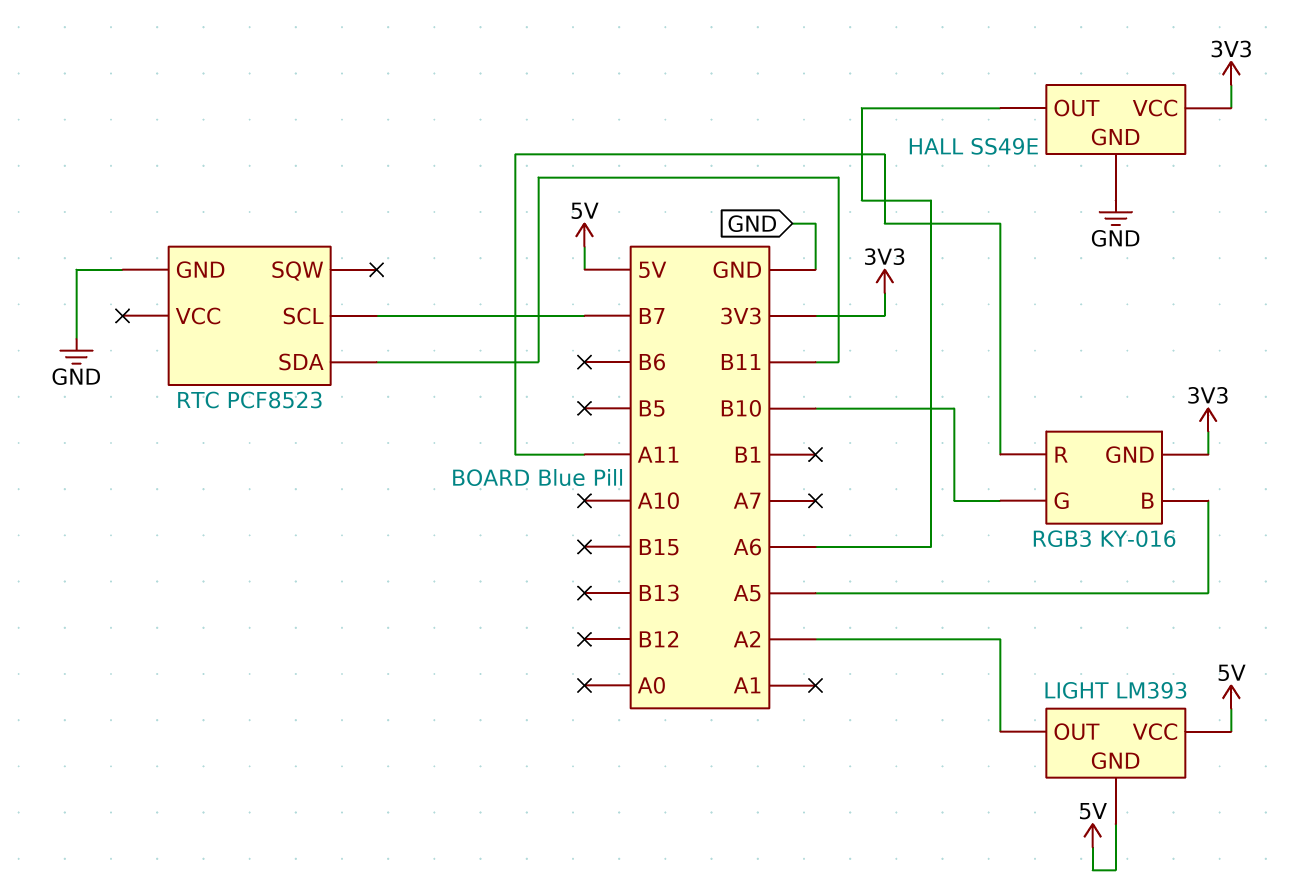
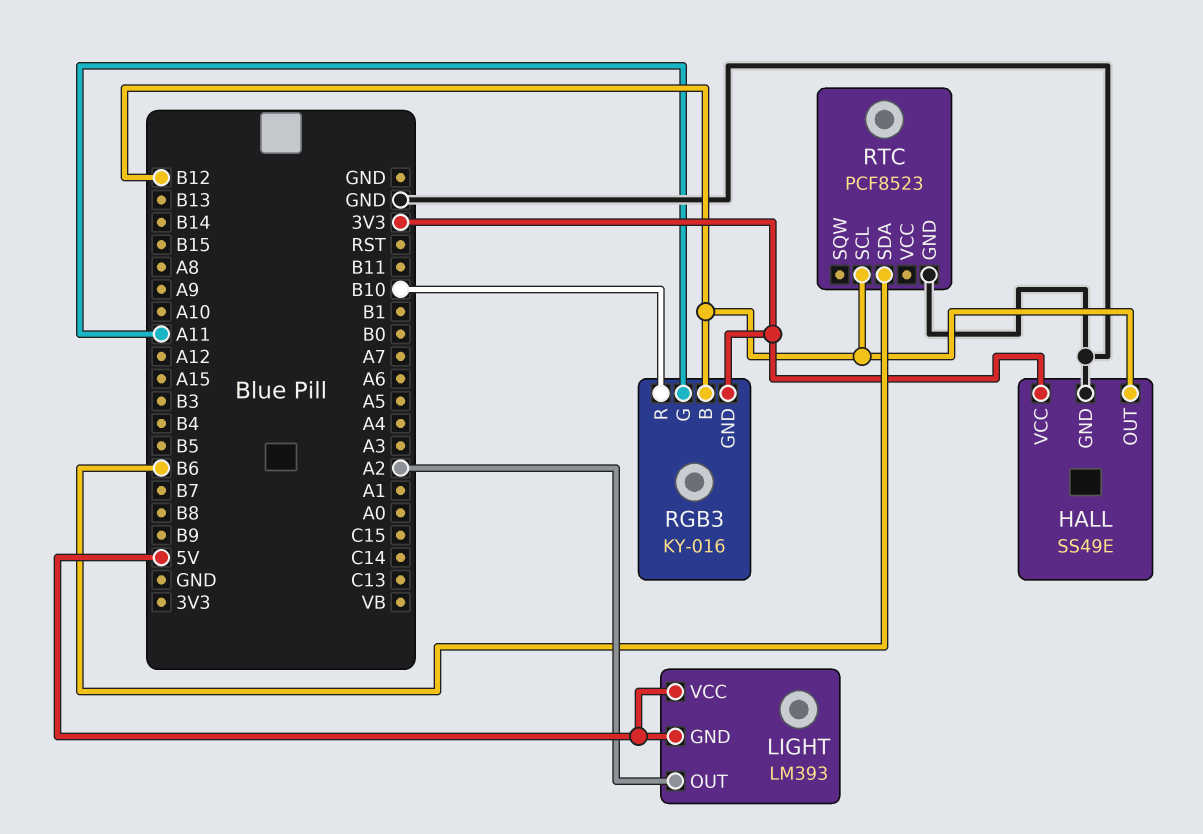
HALL pin OUT: A6 -> B12
RGB3 pin B: A5 -> B12
RGB3 pin G: B10 -> A11
RGB3 pin R: A11 -> B10
RTC pin SCL: B7 -> B12
RTC pin SDA: B11 -> B6

